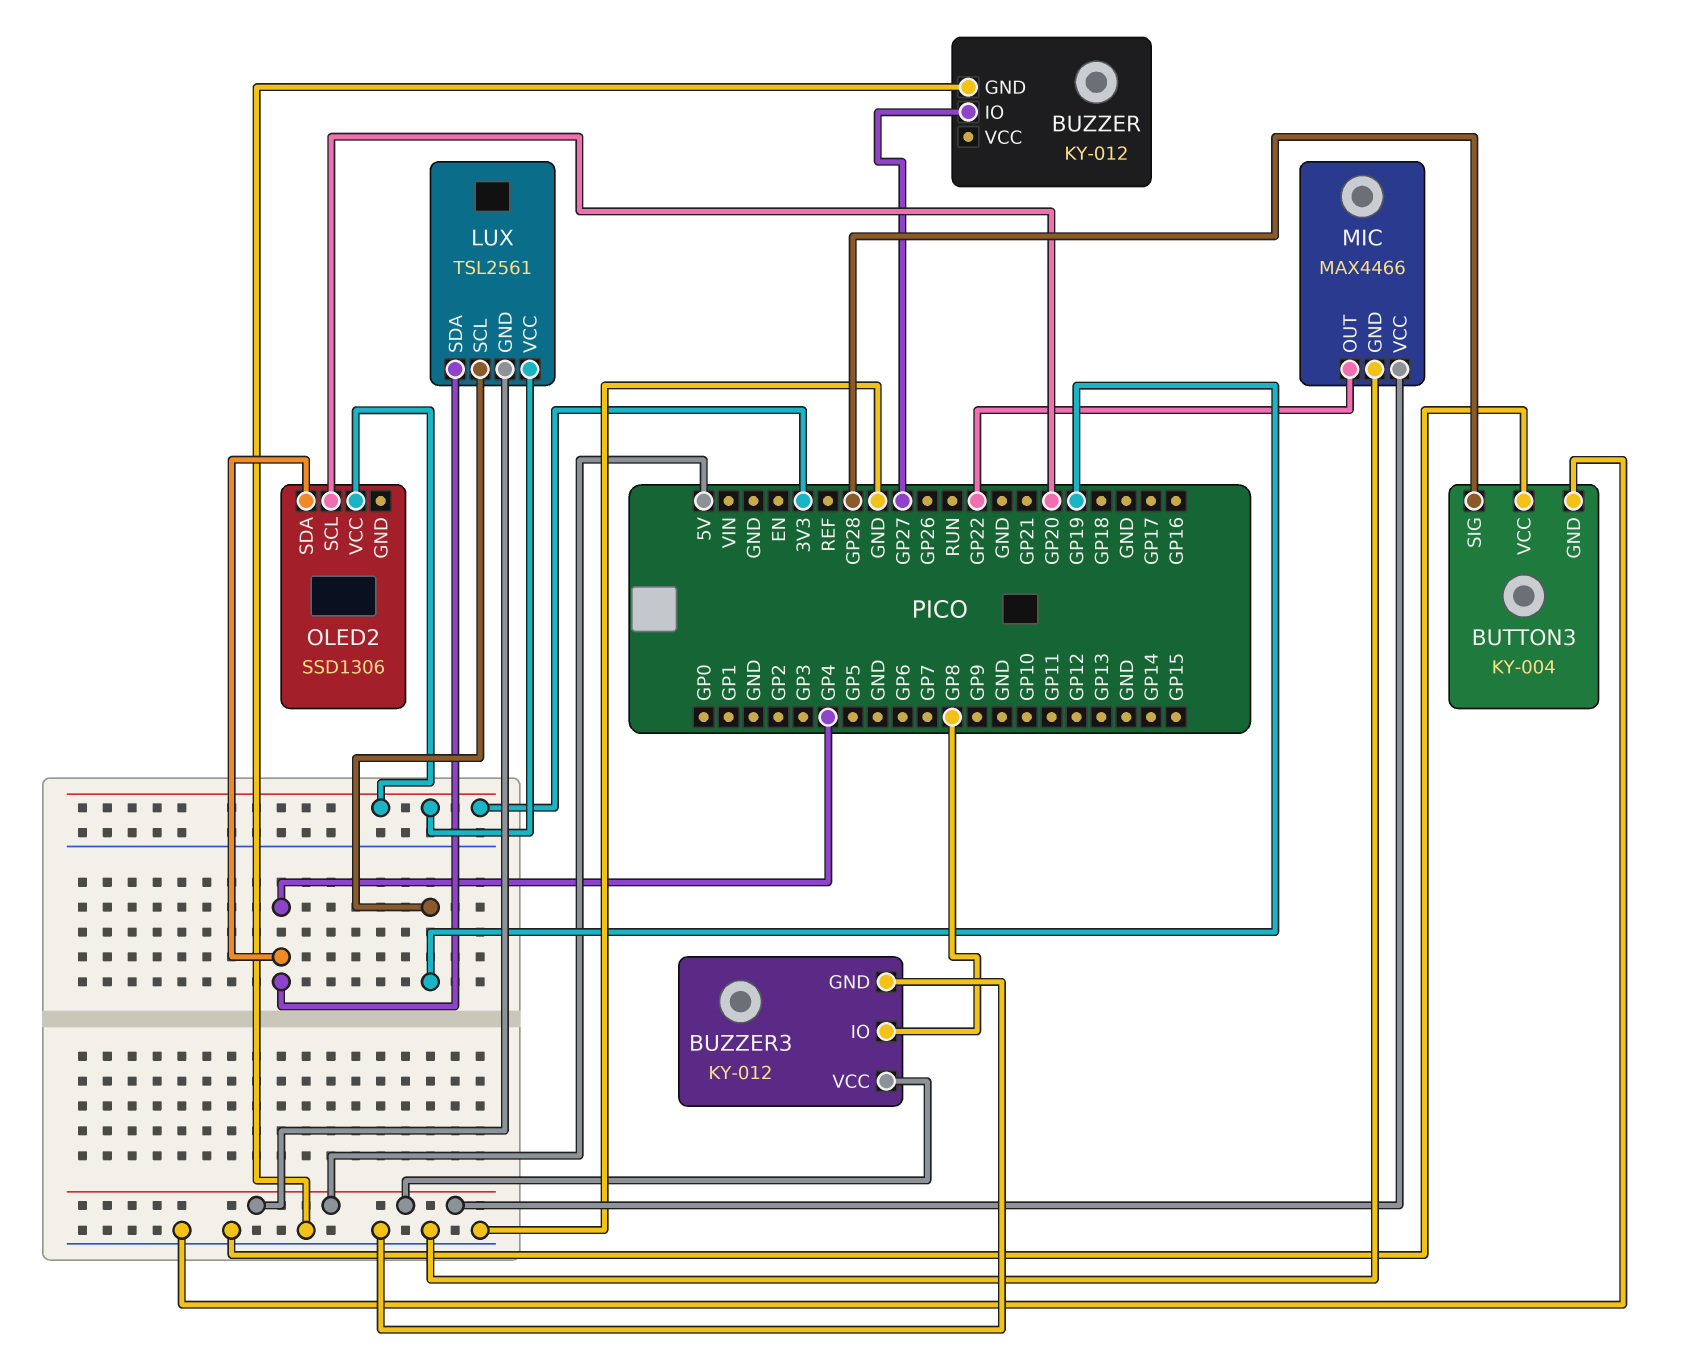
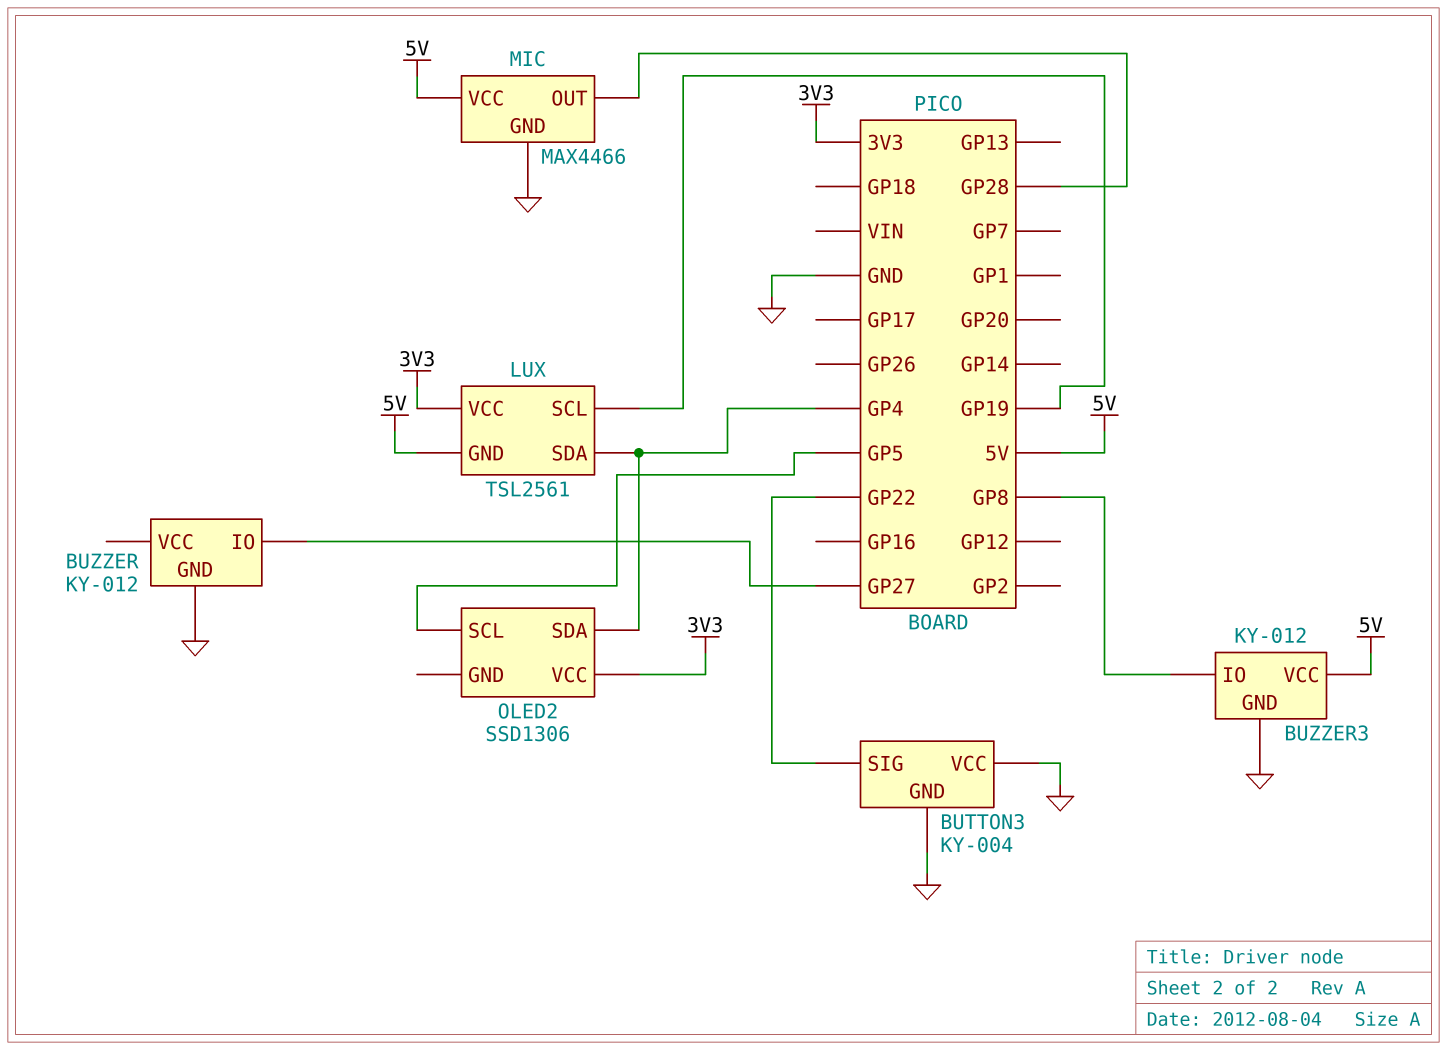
BUTTON3 pin SIG: GP28 -> GP22
MIC pin OUT: GP22 -> GP28
OLED2 pin SCL: GP20 -> GP5

